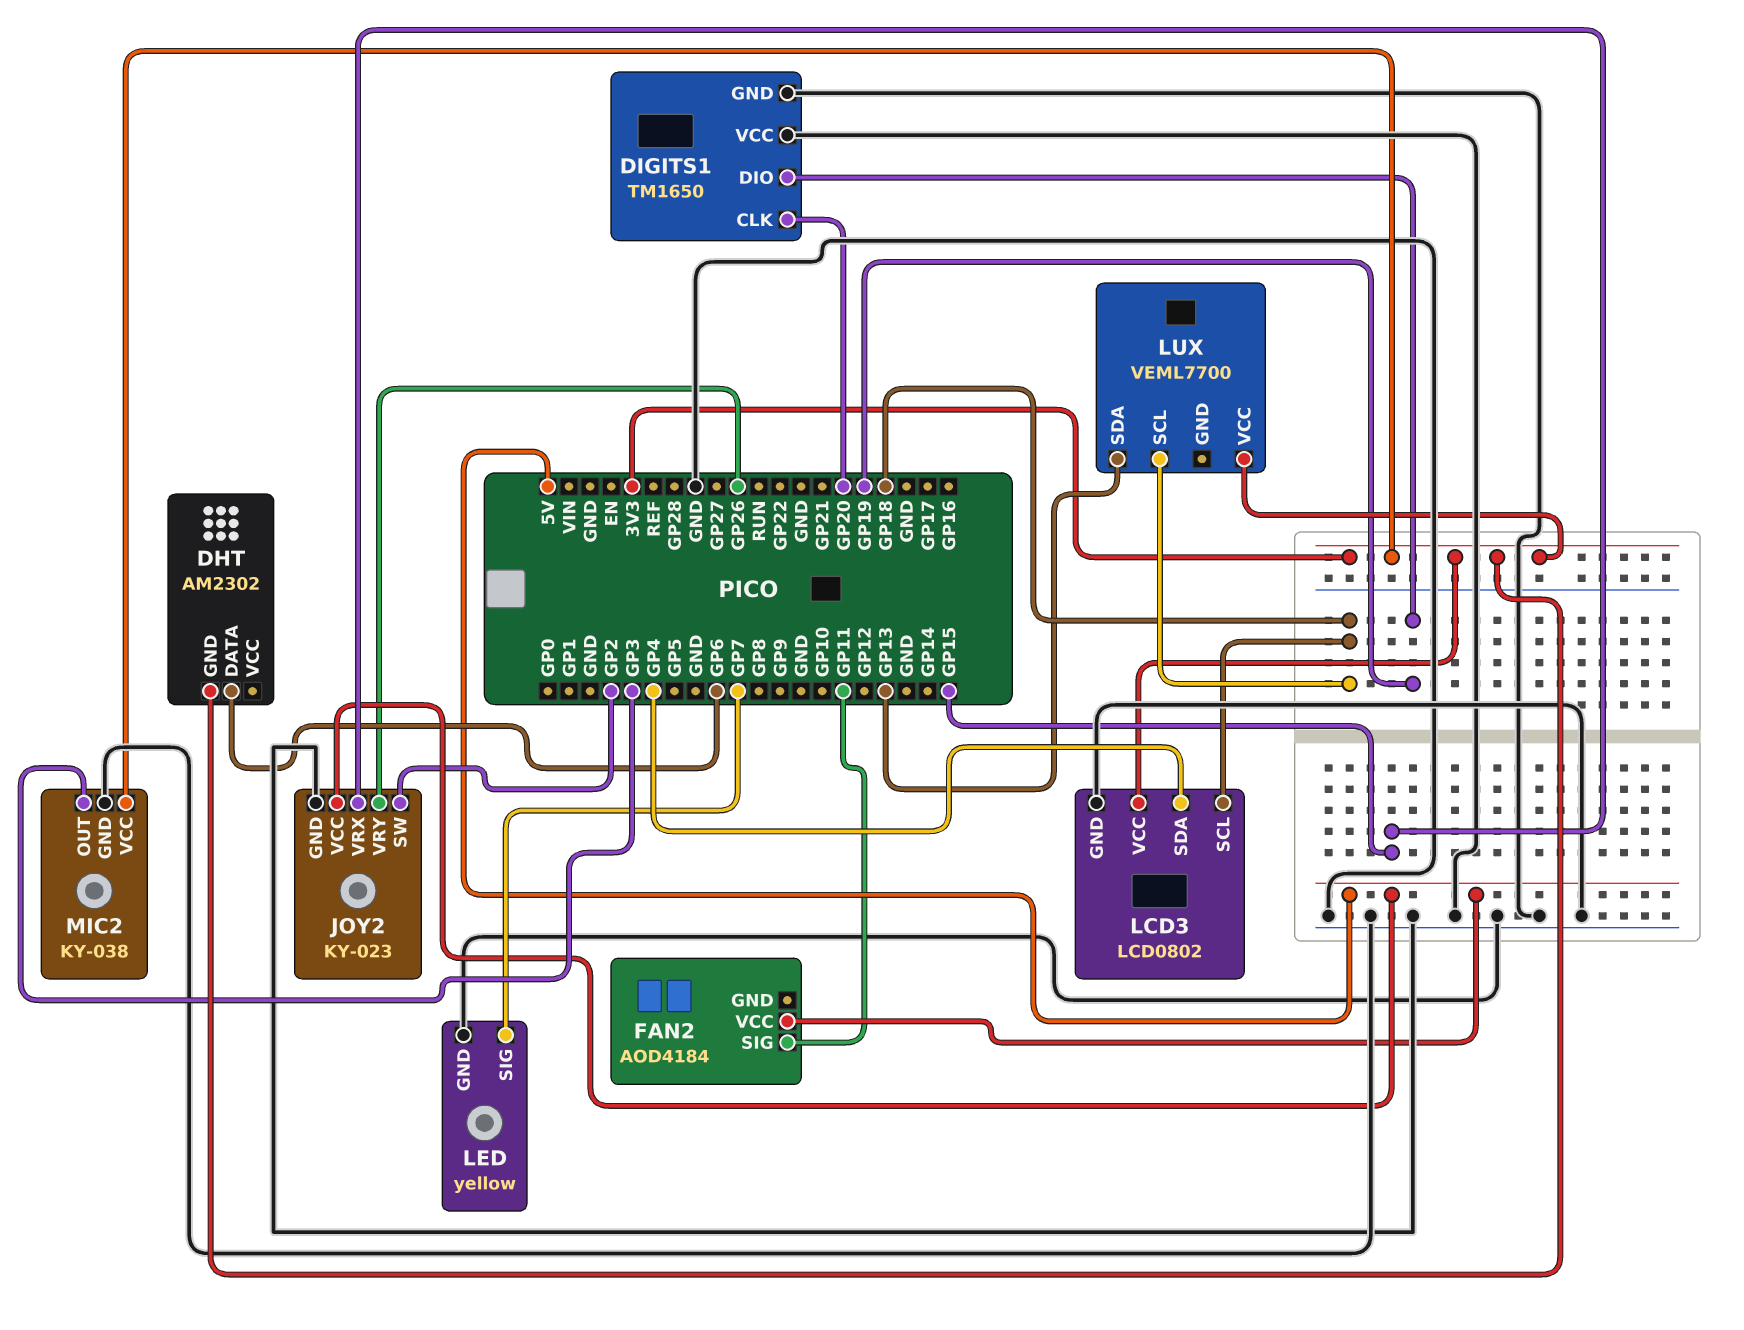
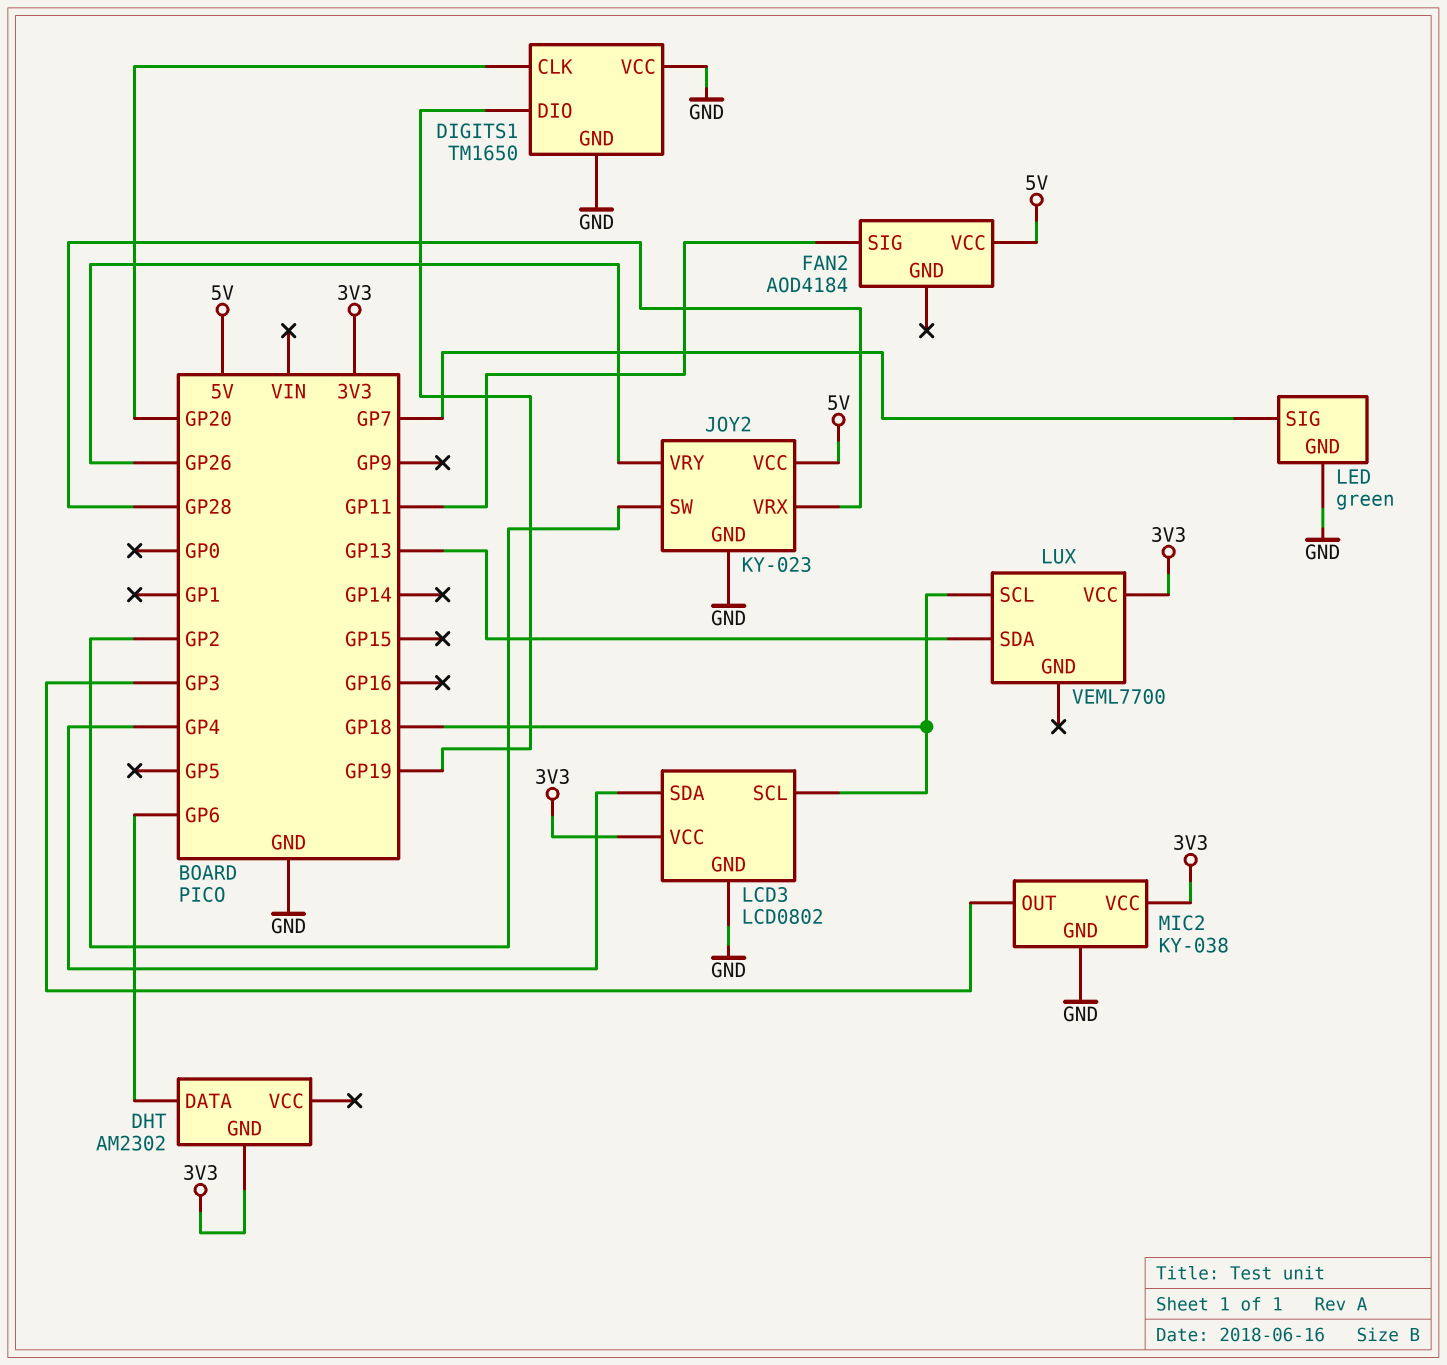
JOY2 pin VRX: GP15 -> GP28
LED: yellow -> green

